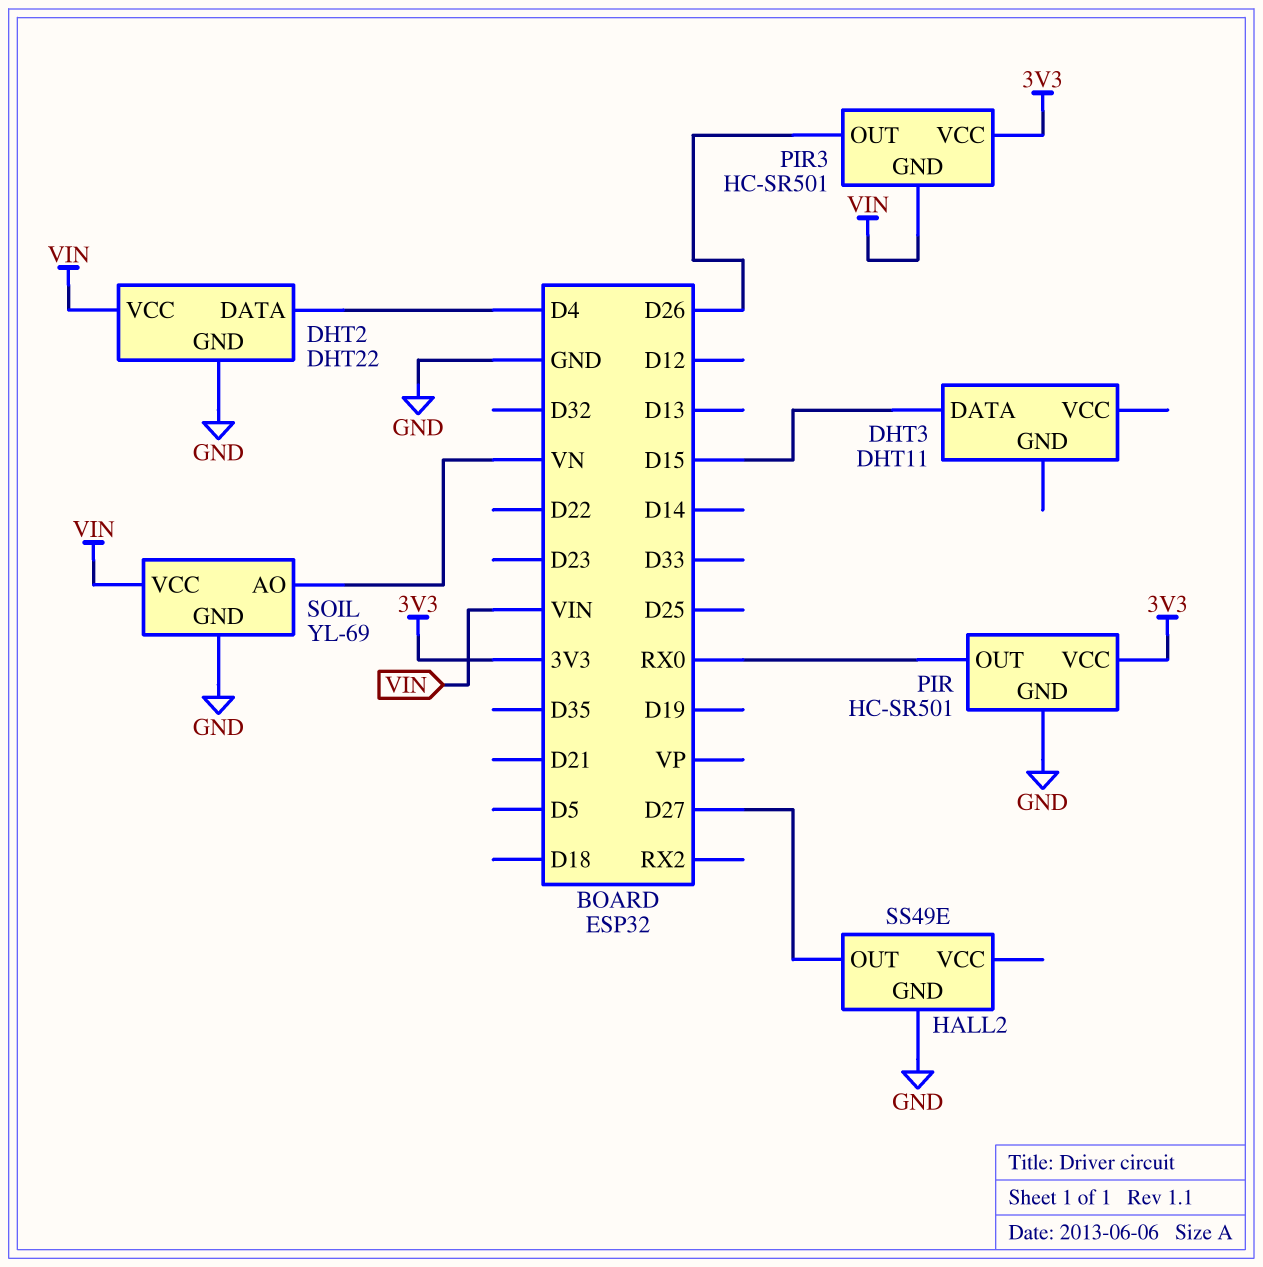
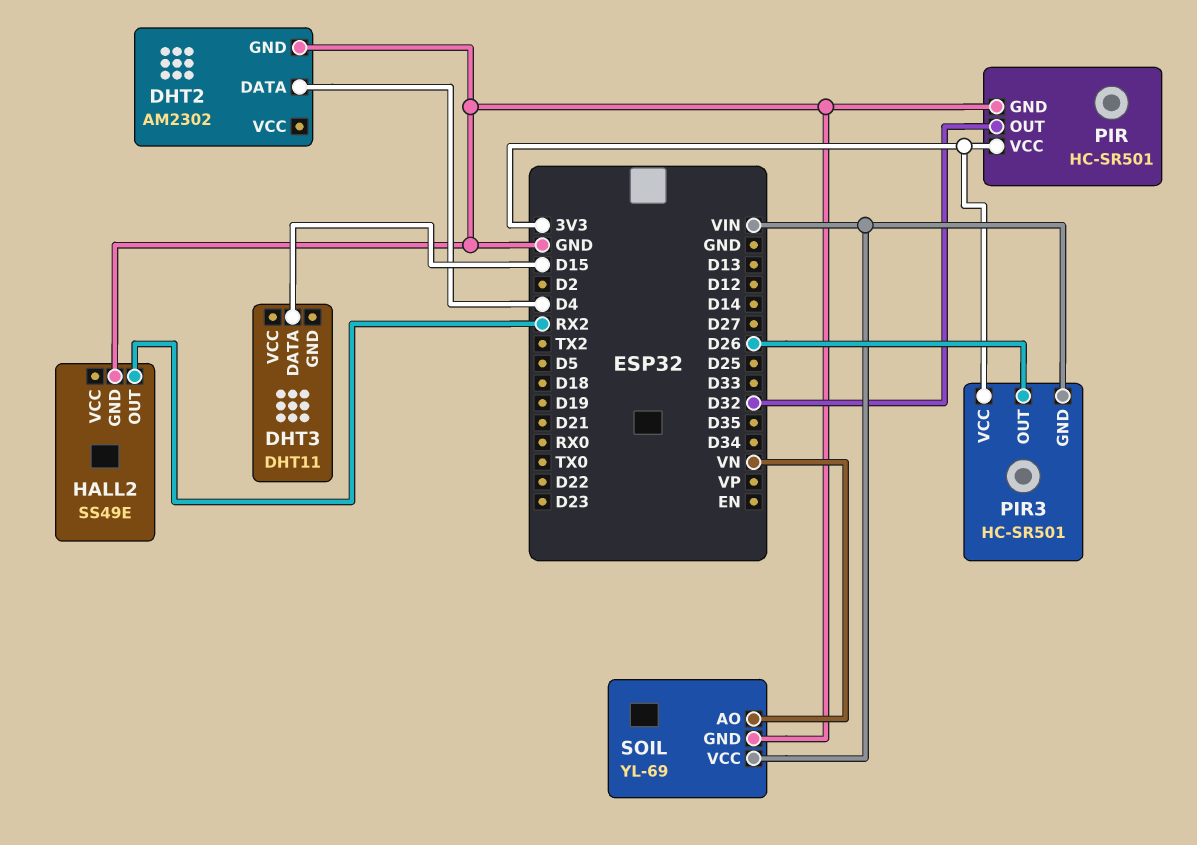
DHT2: DHT22 -> AM2302
DHT2 pin VCC: VIN -> none
HALL2 pin OUT: D27 -> RX2
PIR pin OUT: RX0 -> D32

